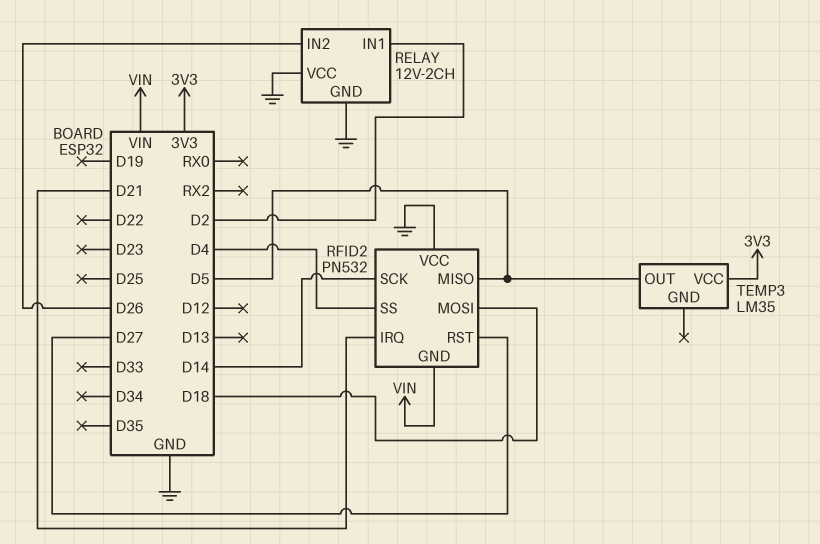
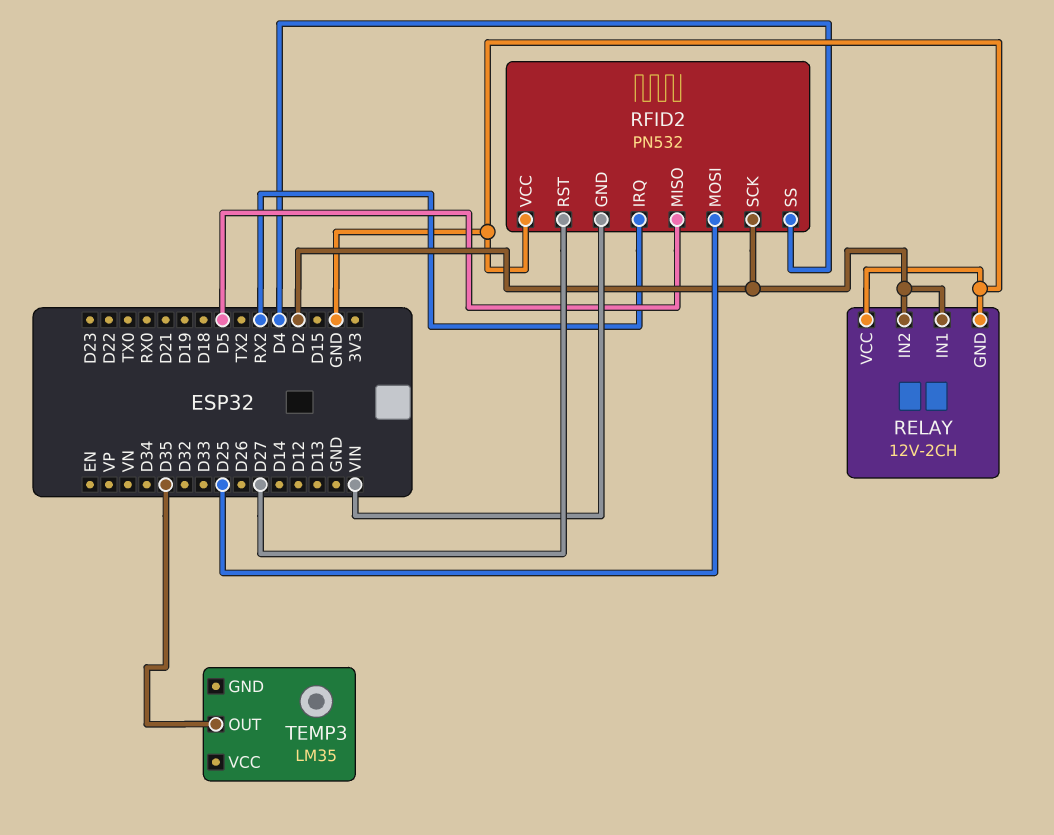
RELAY pin IN2: D26 -> D2
RFID2 pin IRQ: D21 -> RX2
RFID2 pin MOSI: D18 -> D25
RFID2 pin SCK: D14 -> D2
TEMP3 pin OUT: D5 -> D35
TEMP3 pin VCC: 3V3 -> none

